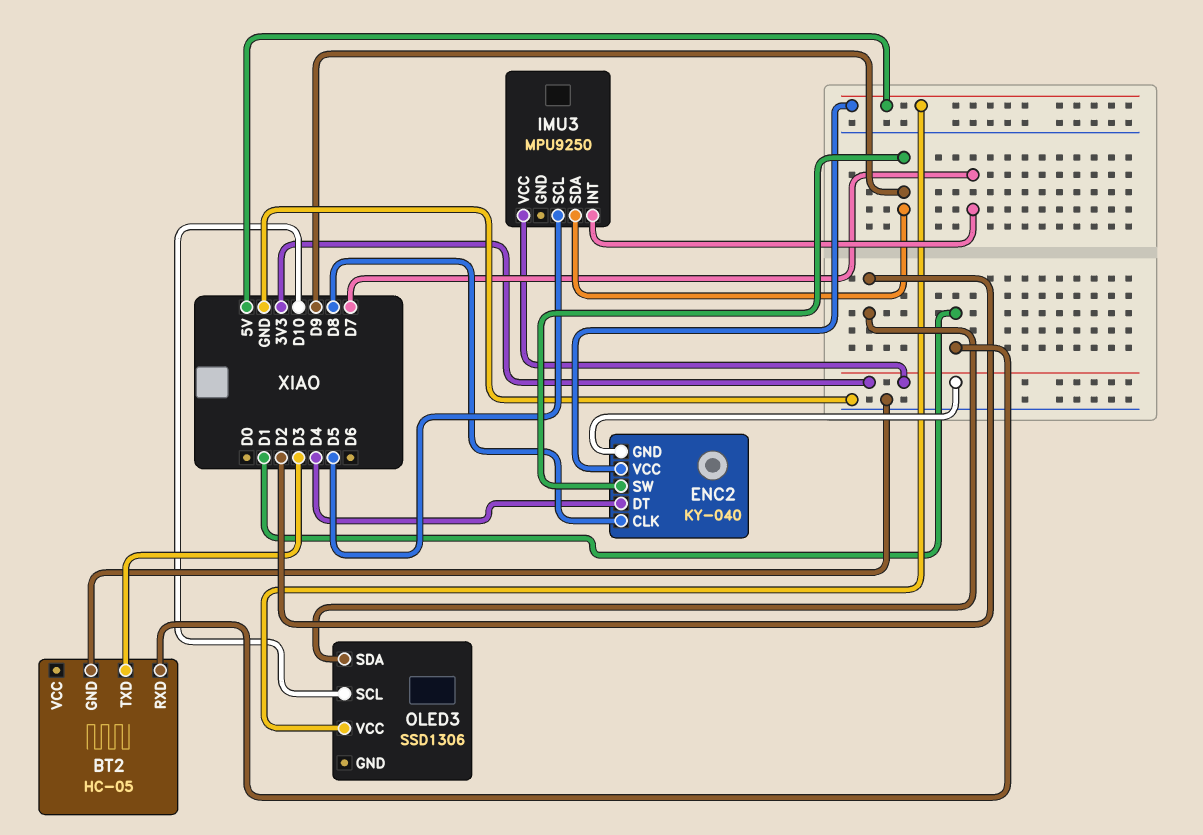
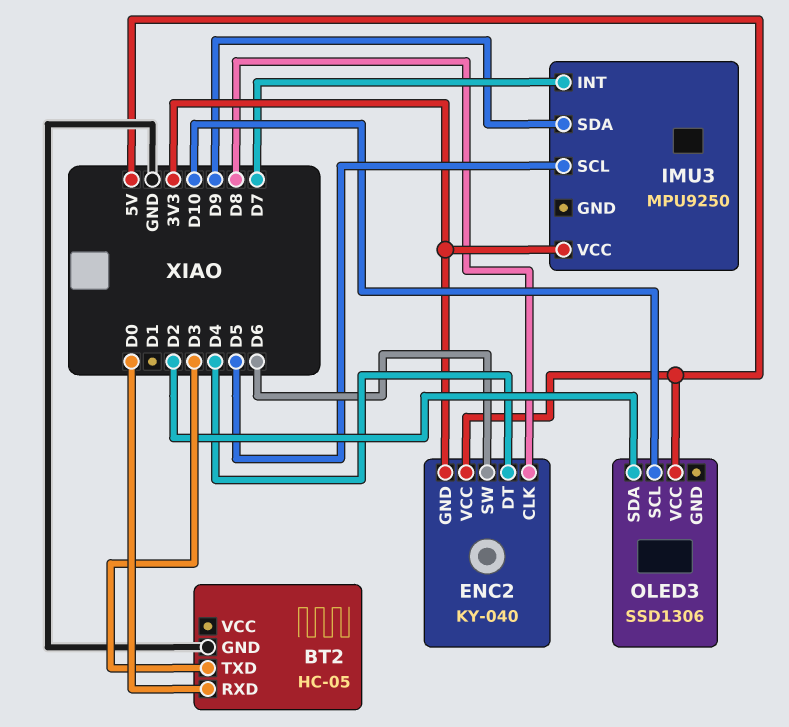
BT2 pin RXD: D1 -> D0
ENC2 pin SW: D9 -> D6

